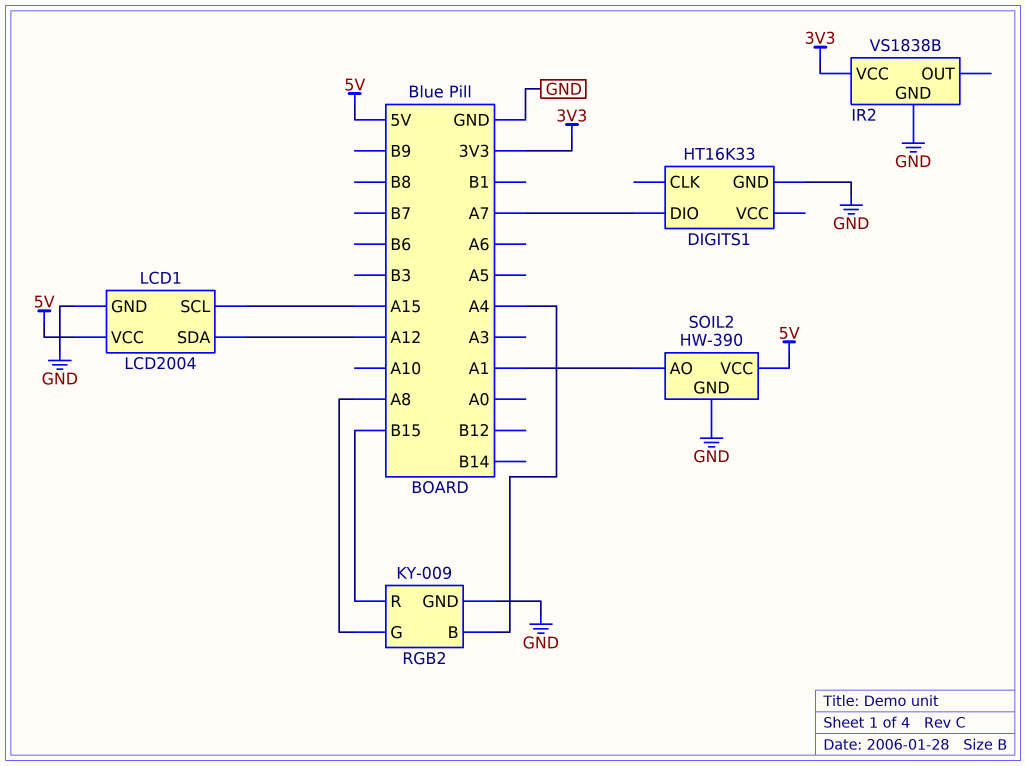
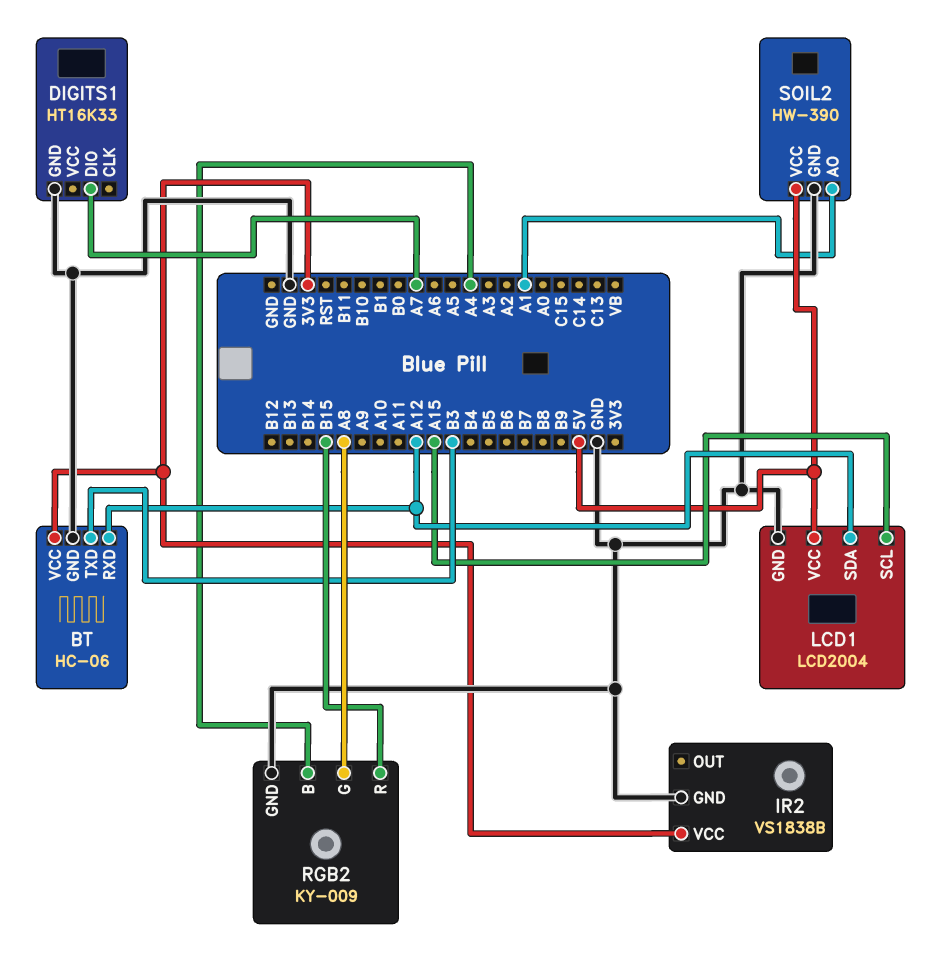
BT: none -> HC-06
BT pin GND: none -> GND
BT pin RXD: none -> A12
BT pin TXD: none -> B3
BT pin VCC: none -> 3V3

